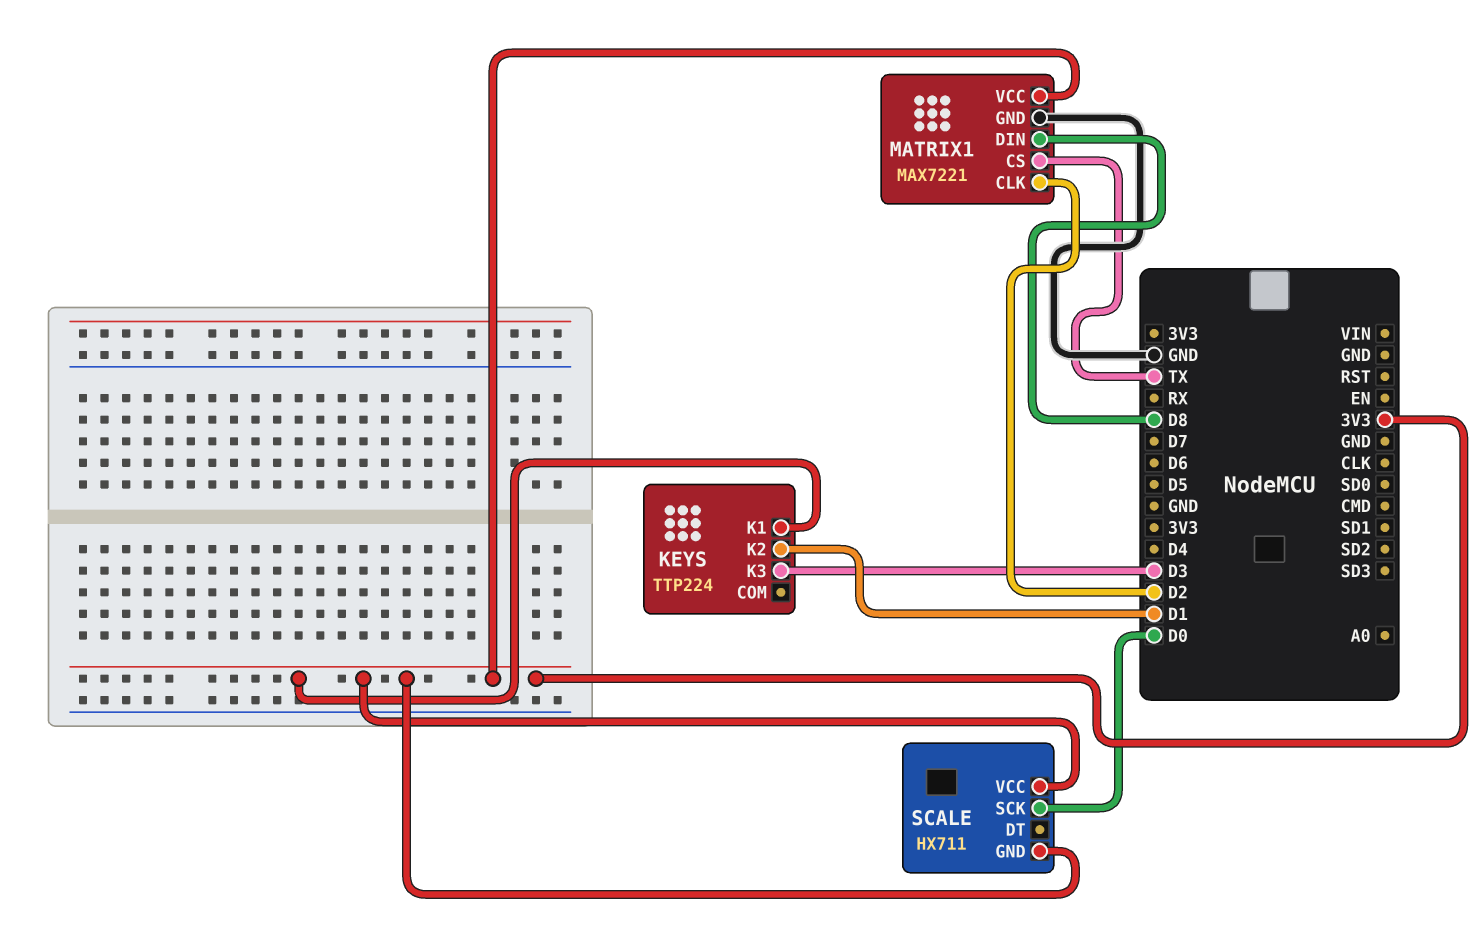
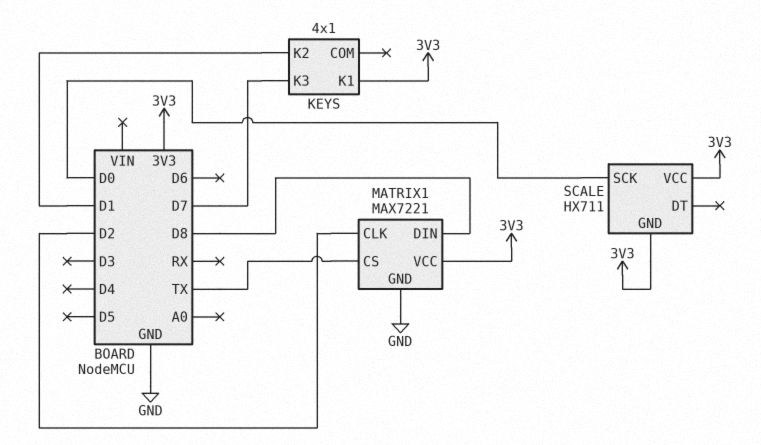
KEYS: TTP224 -> 4x1
KEYS pin K3: D3 -> D7

